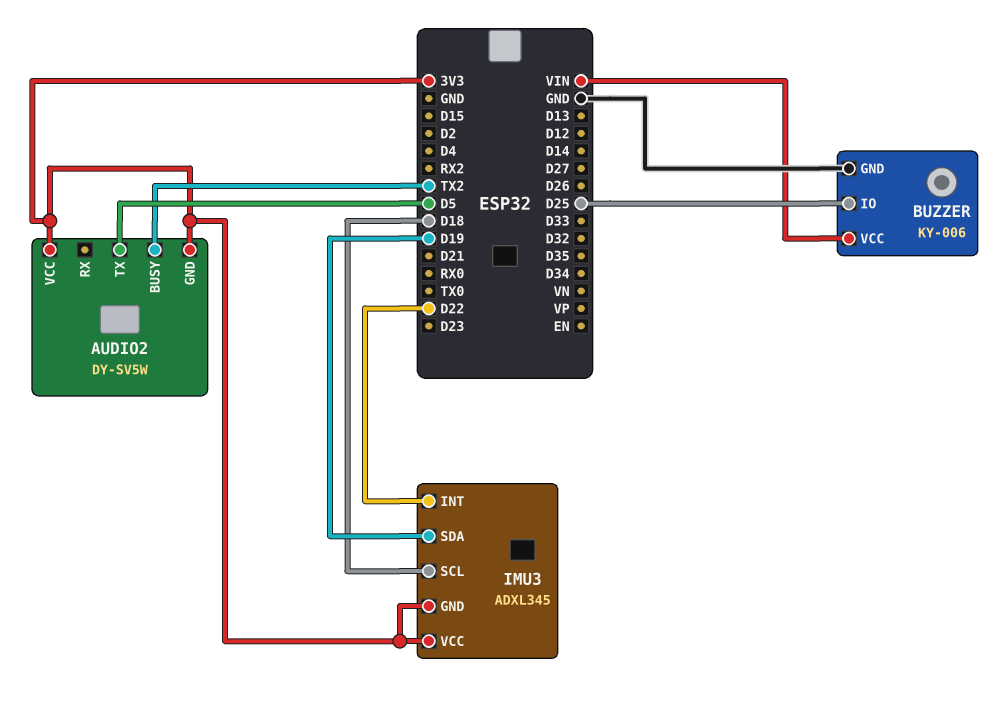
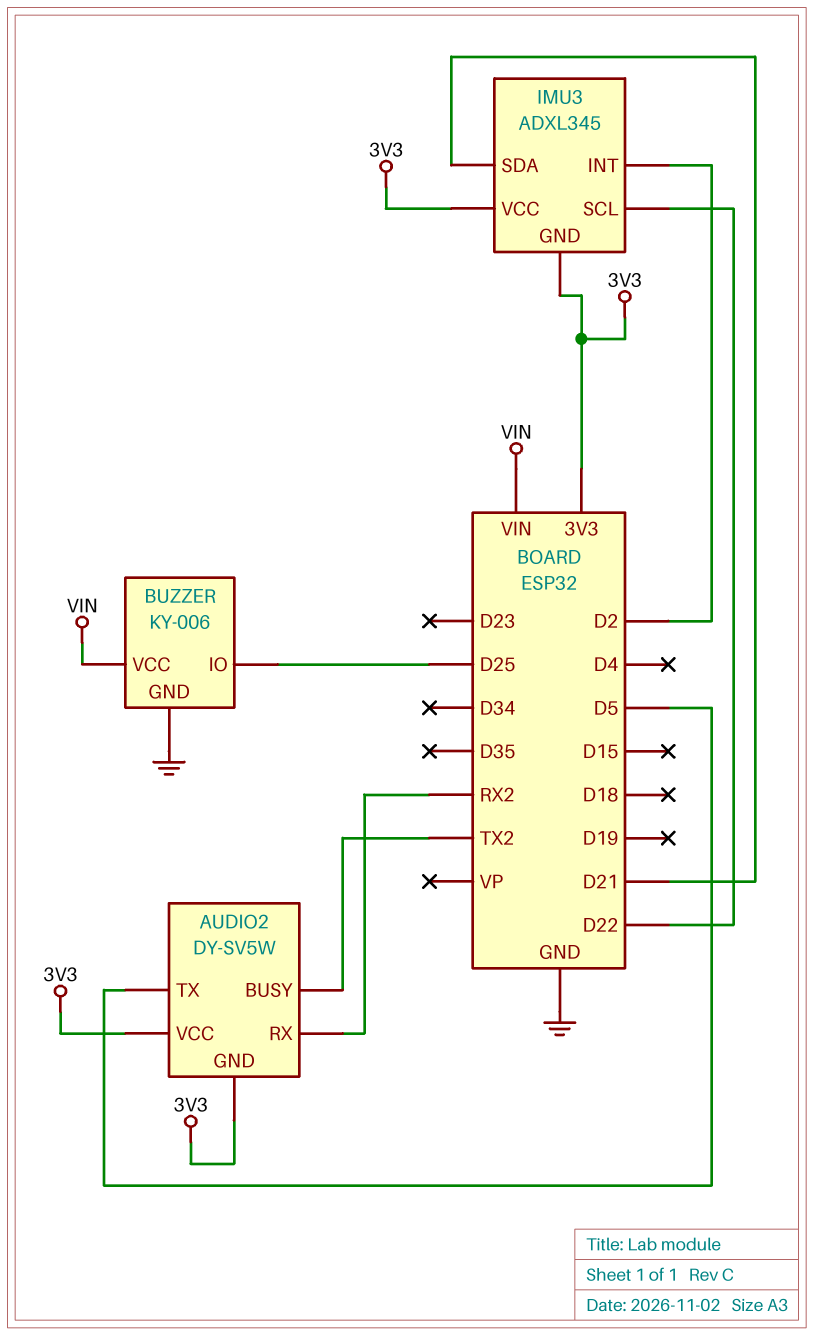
AUDIO2 pin RX: none -> RX2
IMU3 pin INT: D22 -> D2
IMU3 pin SCL: D18 -> D22
IMU3 pin SDA: D19 -> D21

